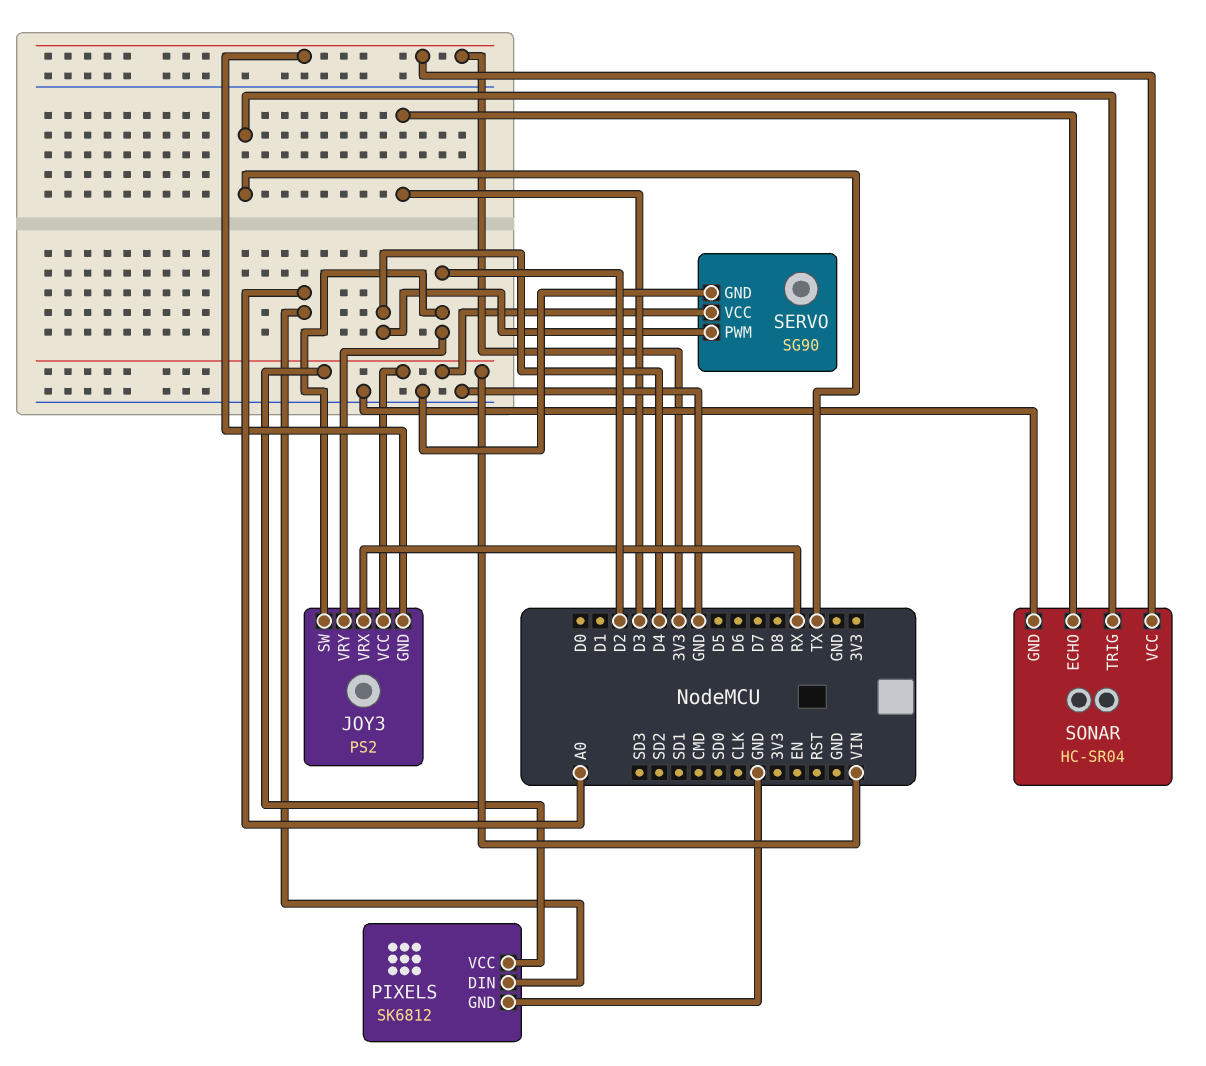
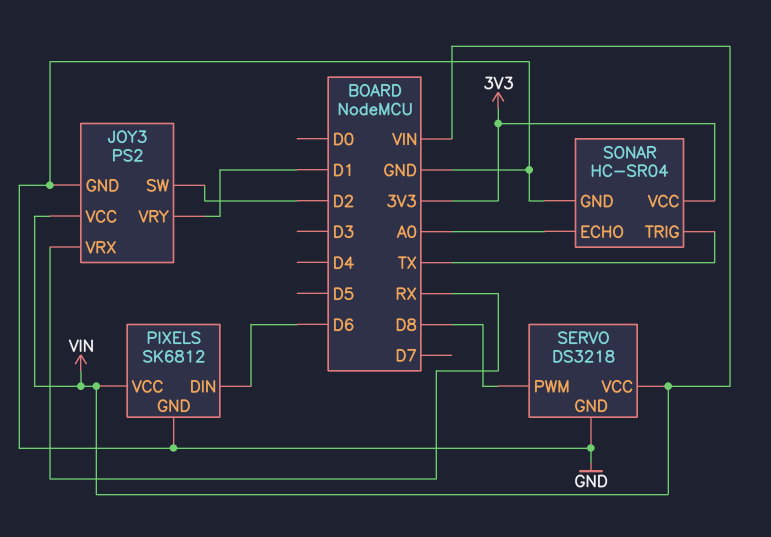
JOY3 pin GND: 3V3 -> GND
JOY3 pin VRY: D2 -> D1
PIXELS pin DIN: A0 -> D6
SERVO: SG90 -> DS3218
SERVO pin PWM: D4 -> D8
SONAR pin ECHO: D3 -> A0

